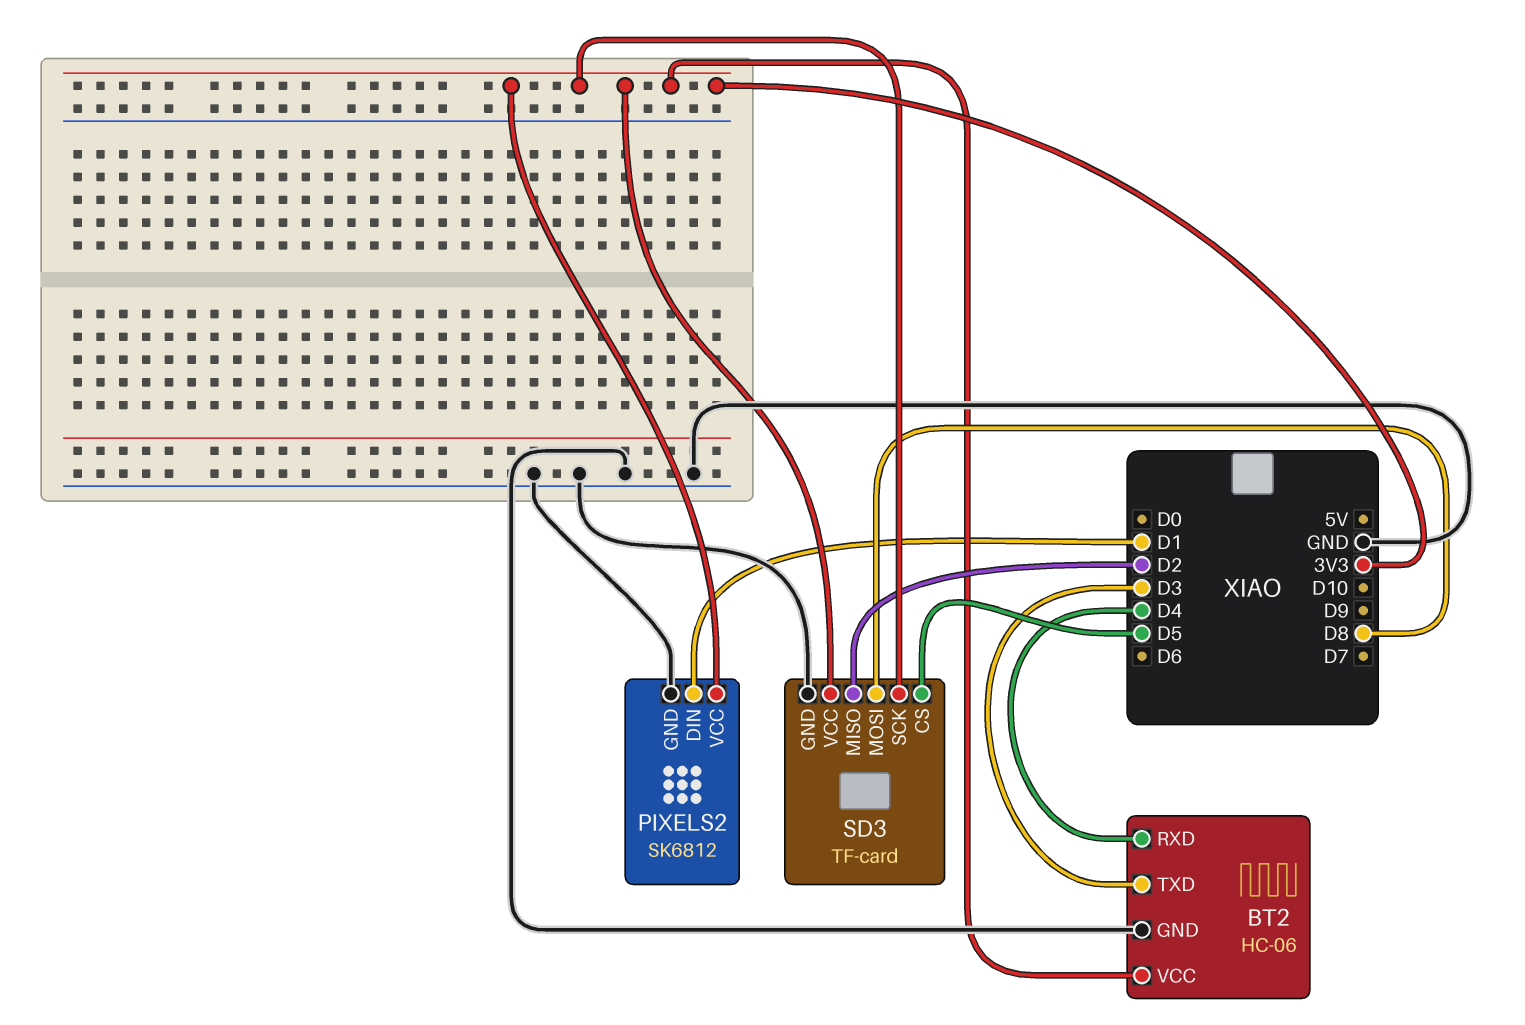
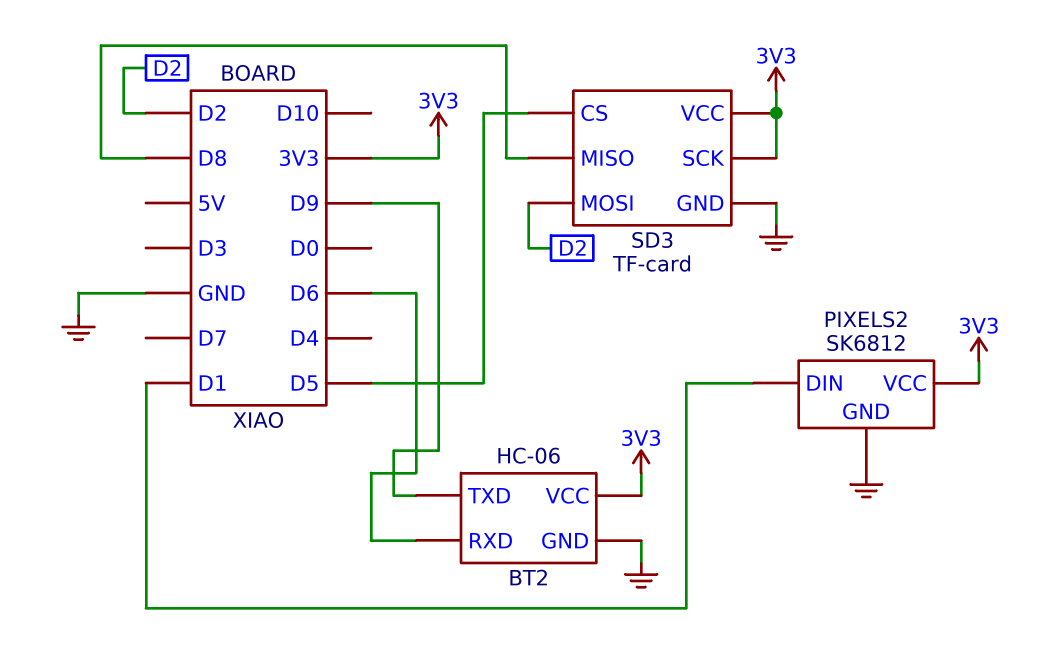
BT2 pin RXD: D4 -> D6
BT2 pin TXD: D3 -> D9
SD3 pin MISO: D2 -> D8
SD3 pin MOSI: D8 -> D2

